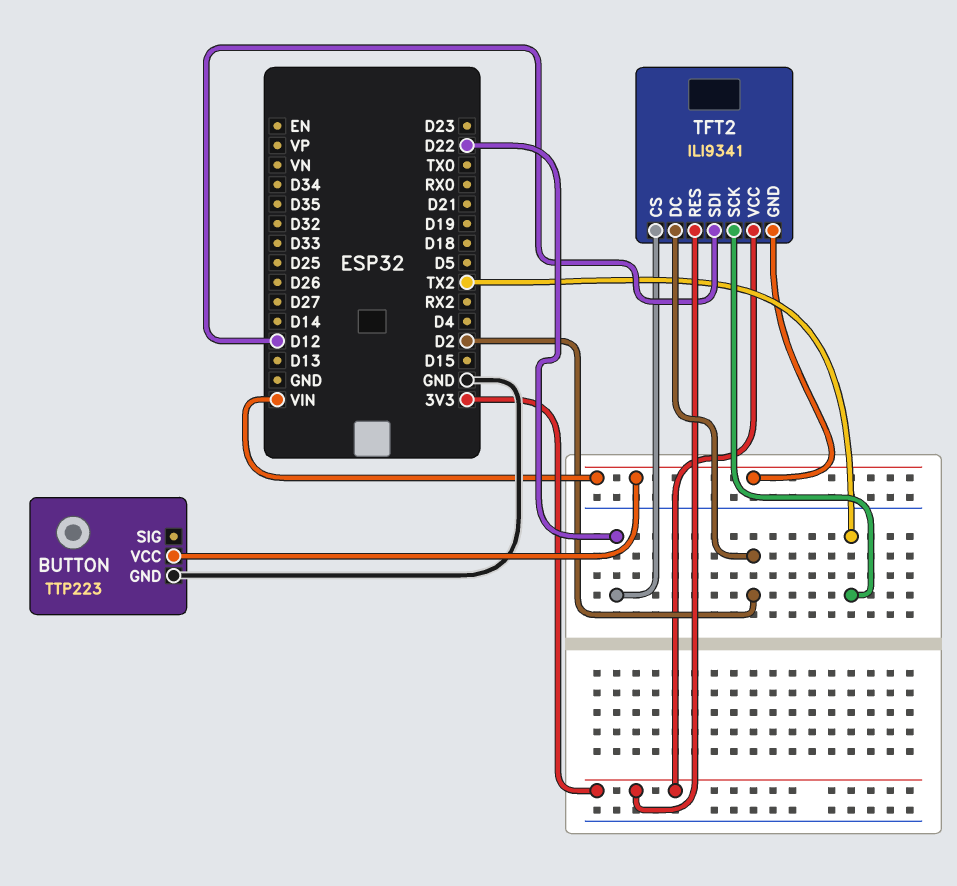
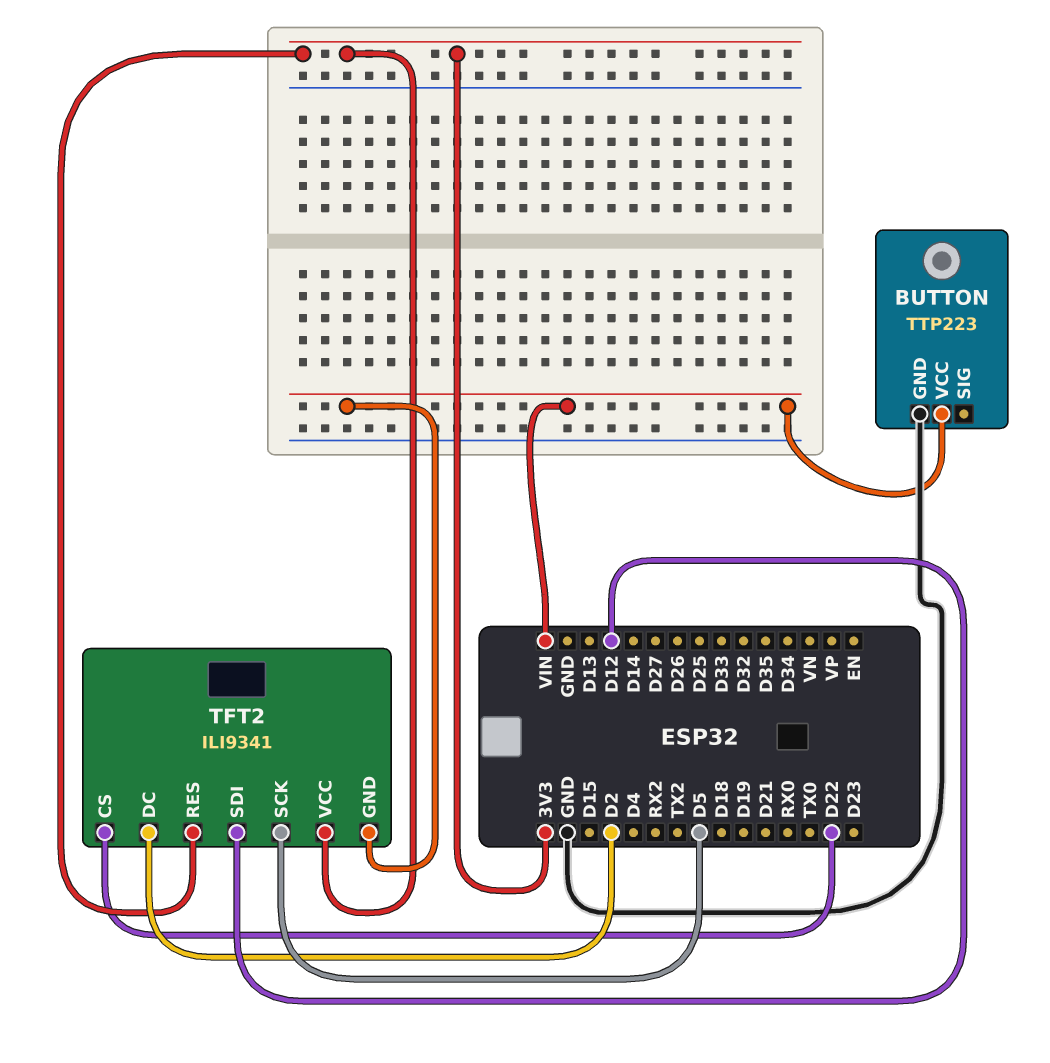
TFT2 pin SCK: TX2 -> D5

